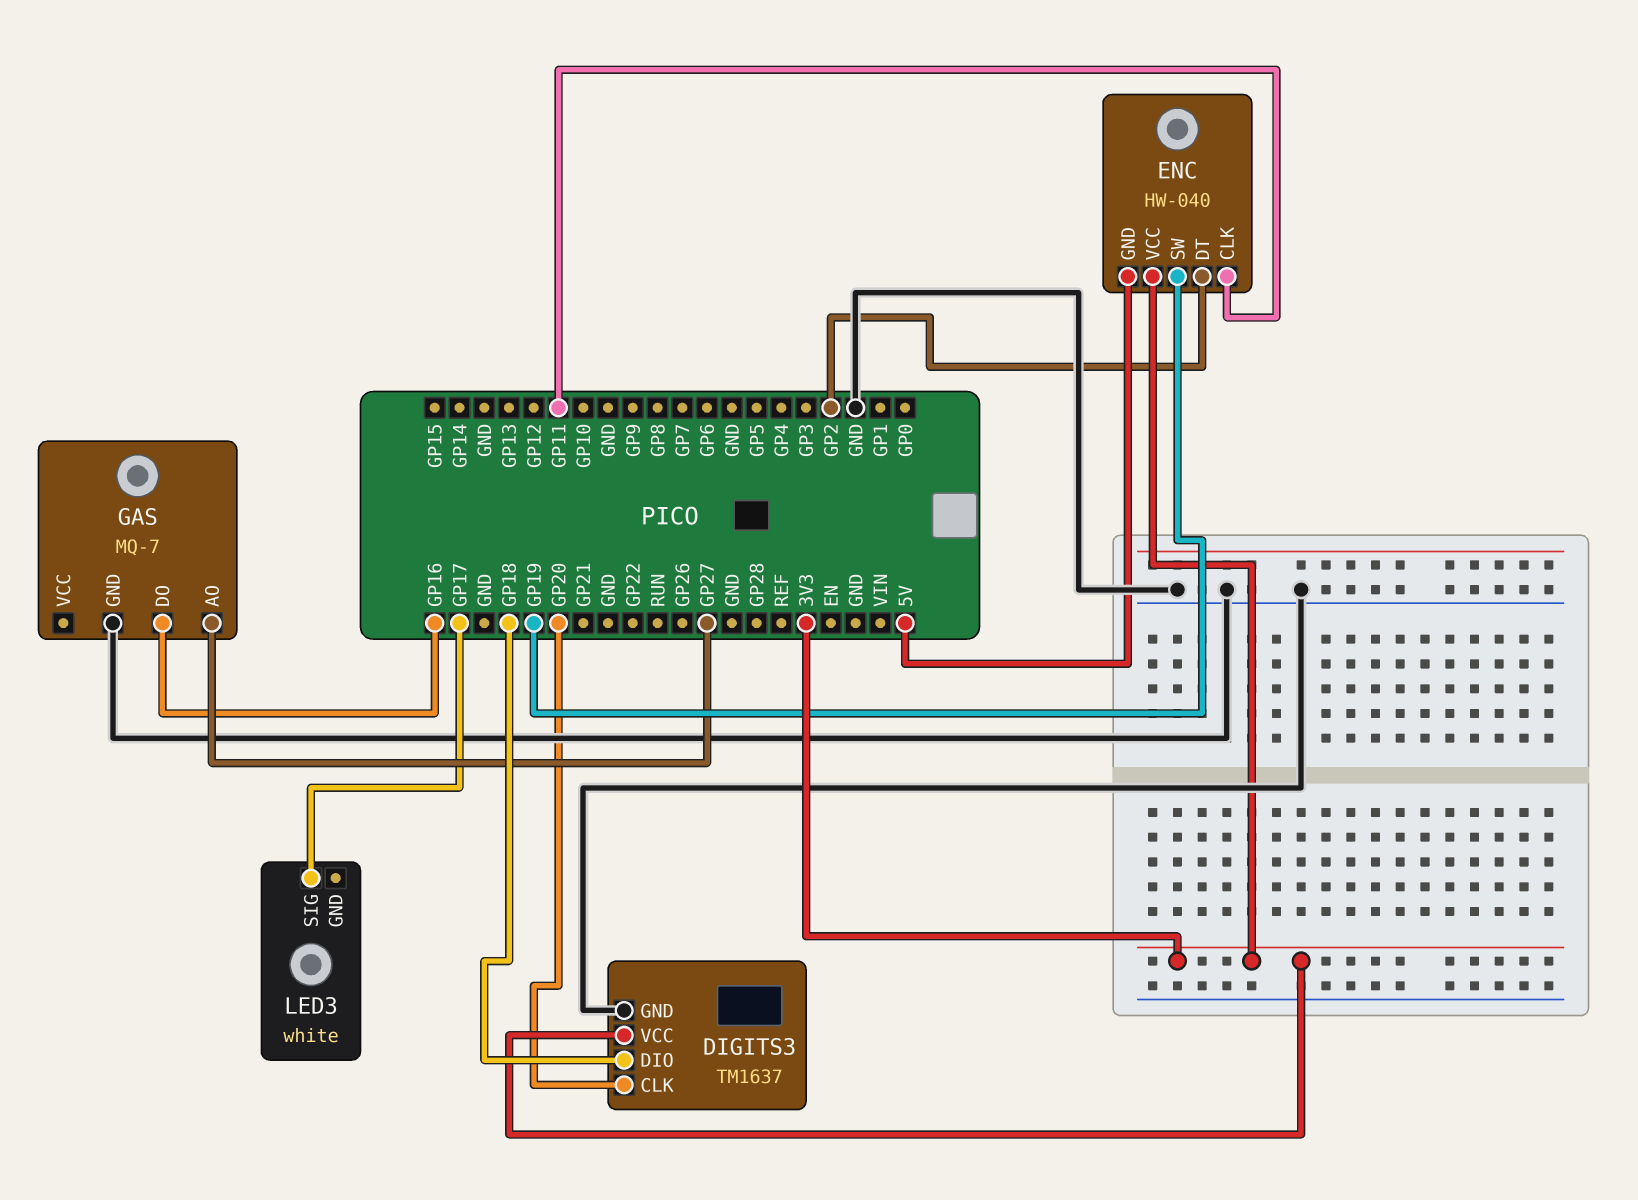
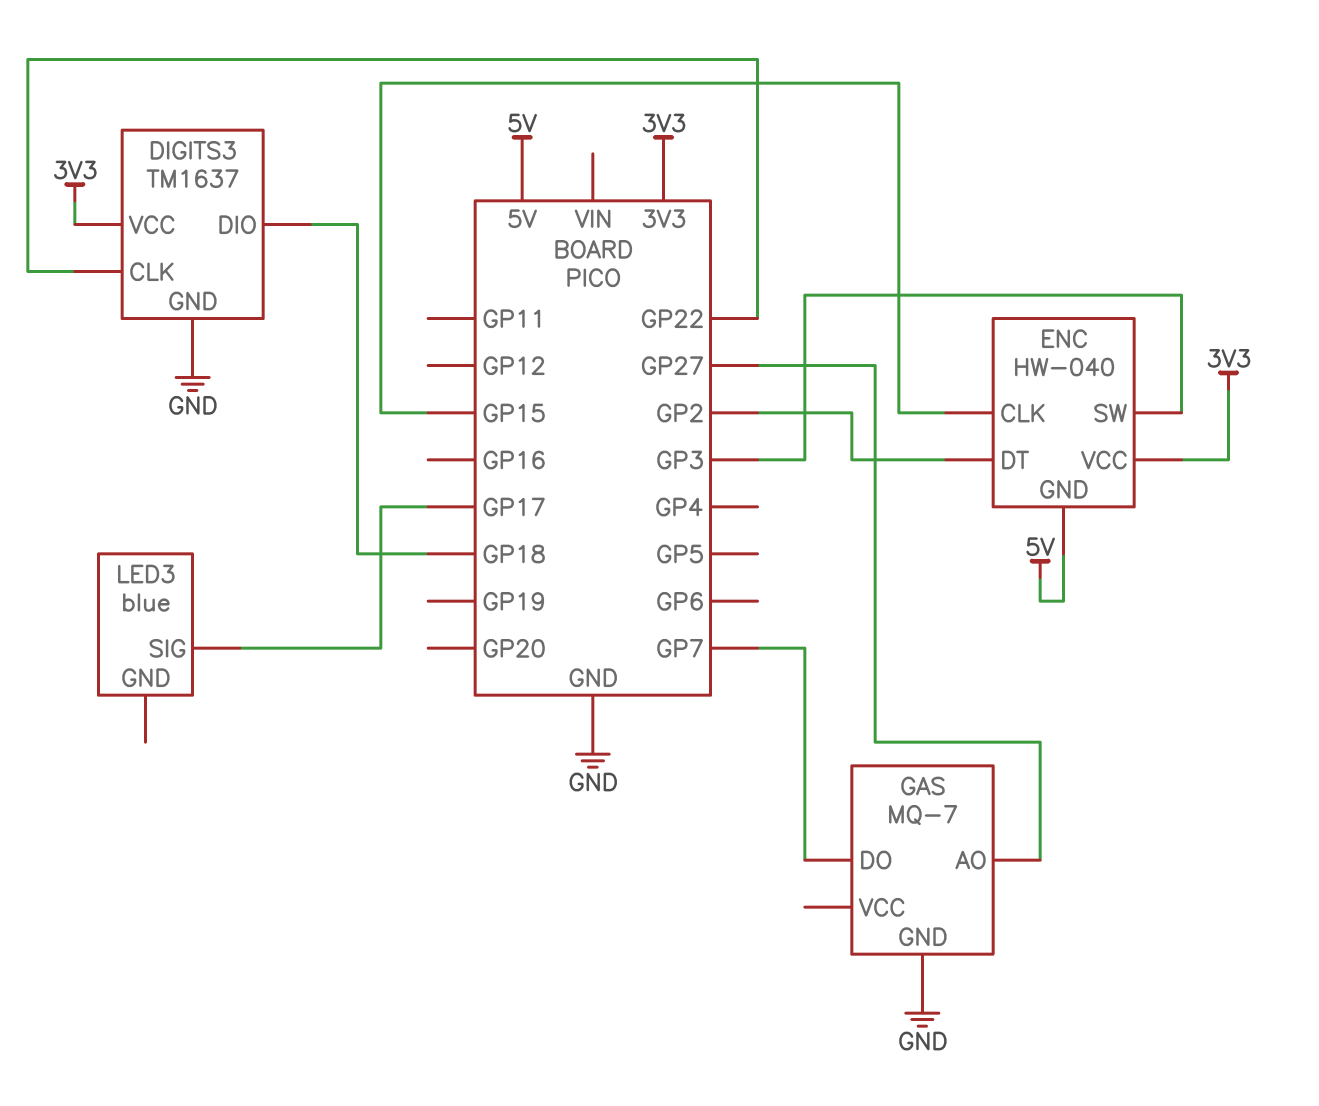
DIGITS3 pin CLK: GP20 -> GP22
ENC pin CLK: GP11 -> GP15
ENC pin SW: GP19 -> GP3
GAS pin DO: GP16 -> GP7
LED3: white -> blue

